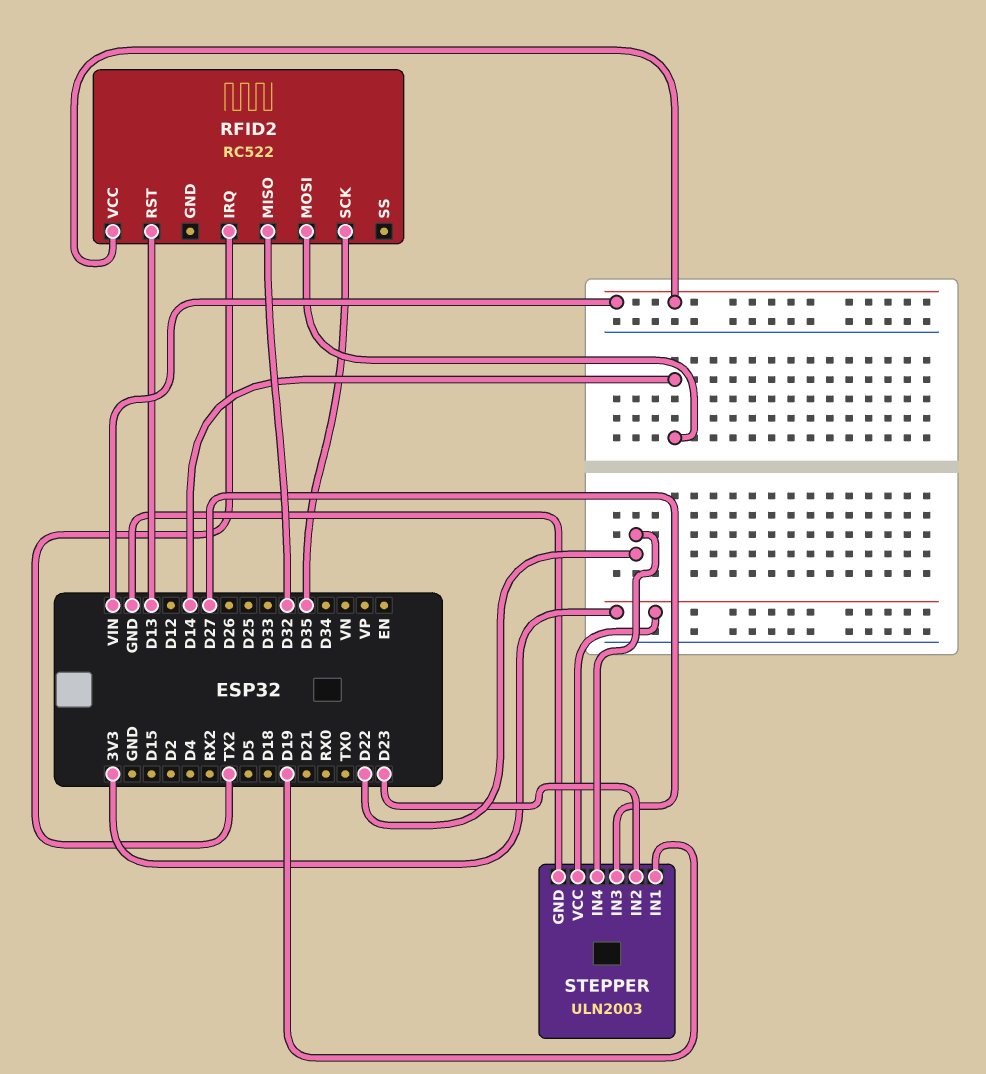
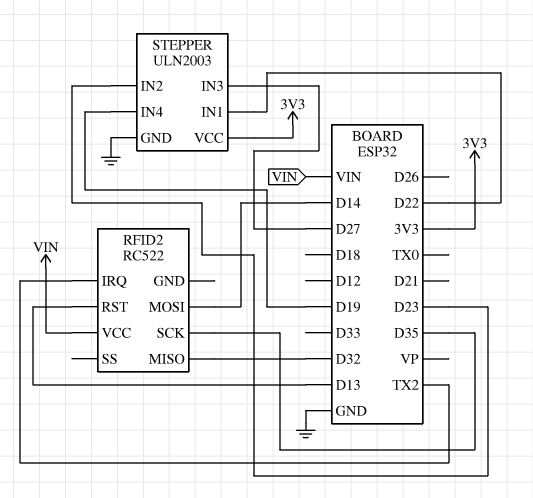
STEPPER pin IN1: D19 -> D22
STEPPER pin IN4: D22 -> D19

